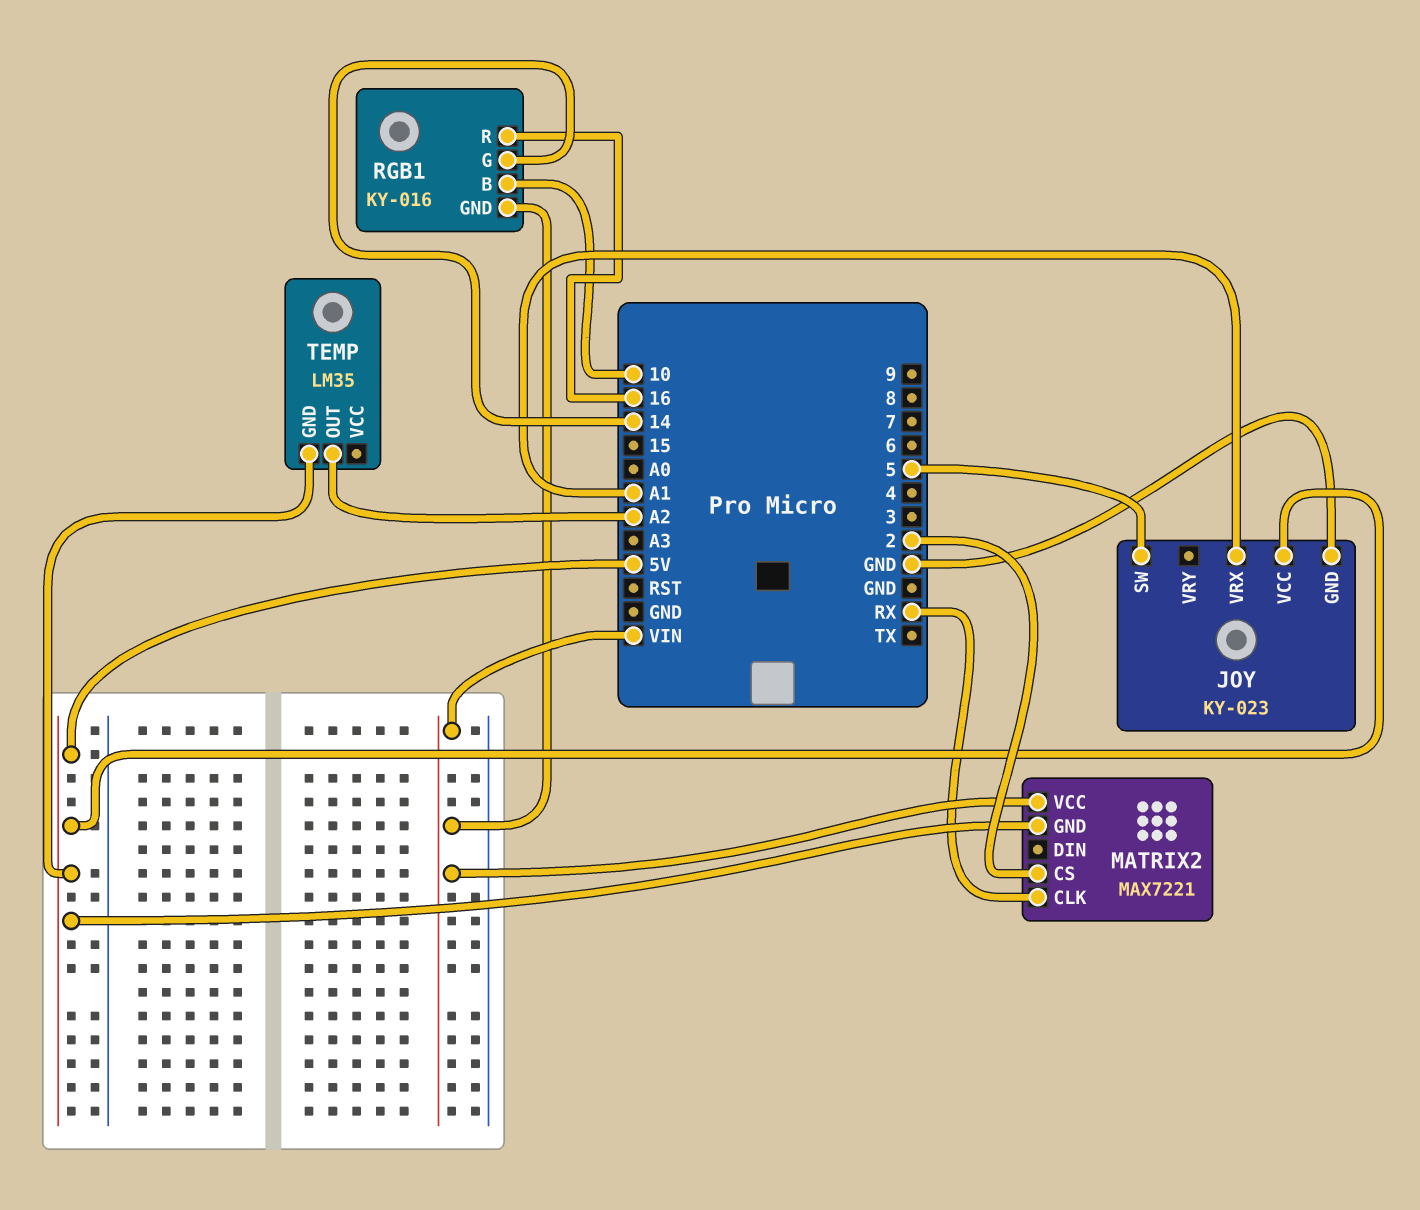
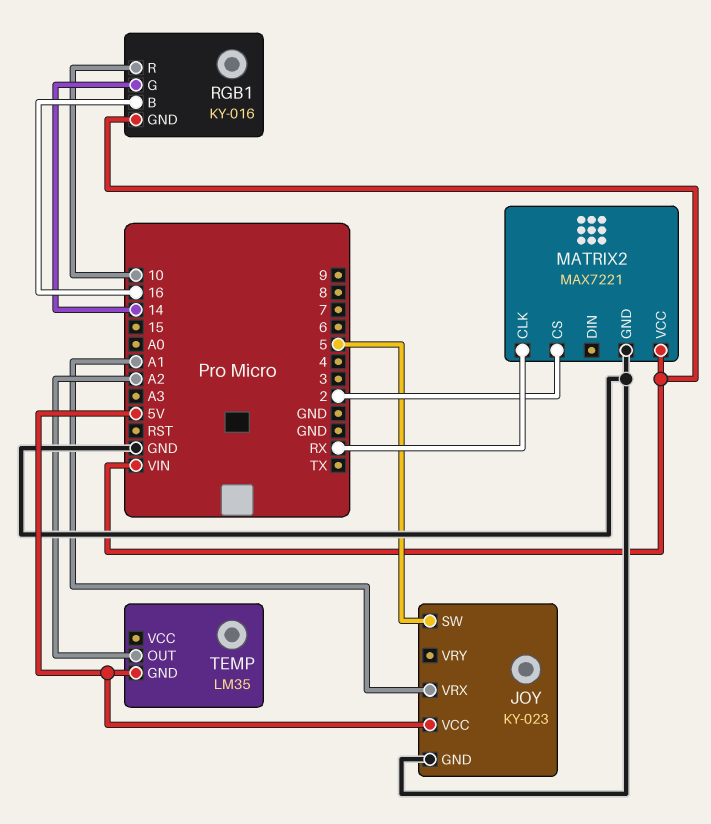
MATRIX2 pin GND: 5V -> GND
RGB1 pin B: 10 -> 16
RGB1 pin R: 16 -> 10

